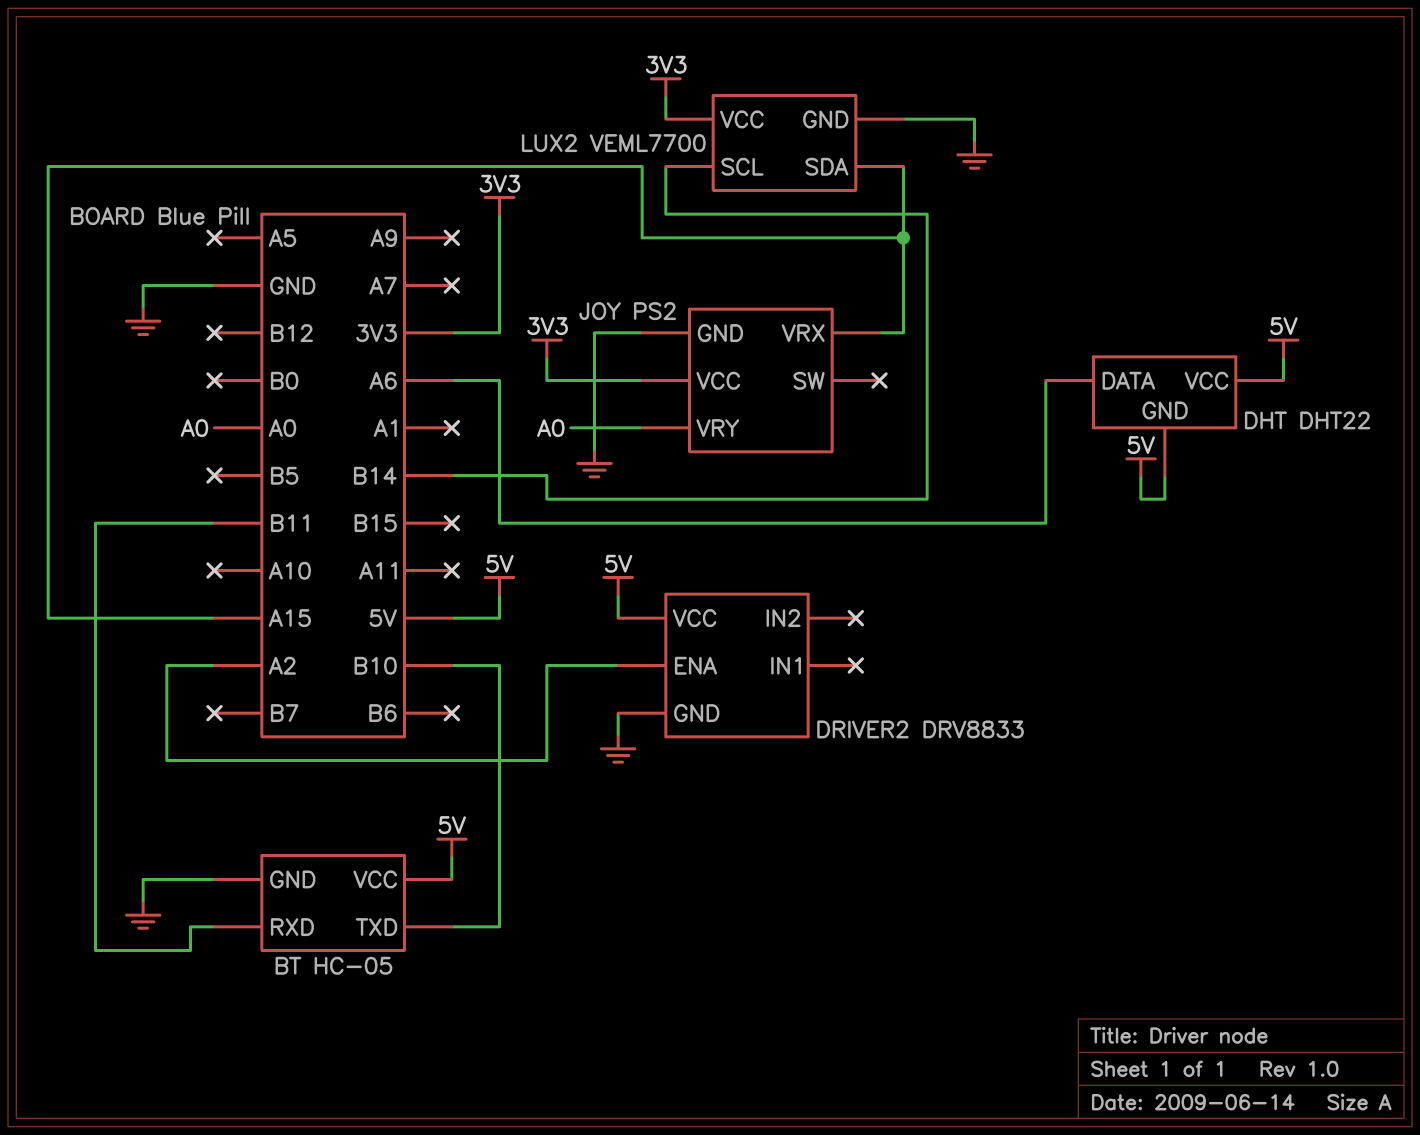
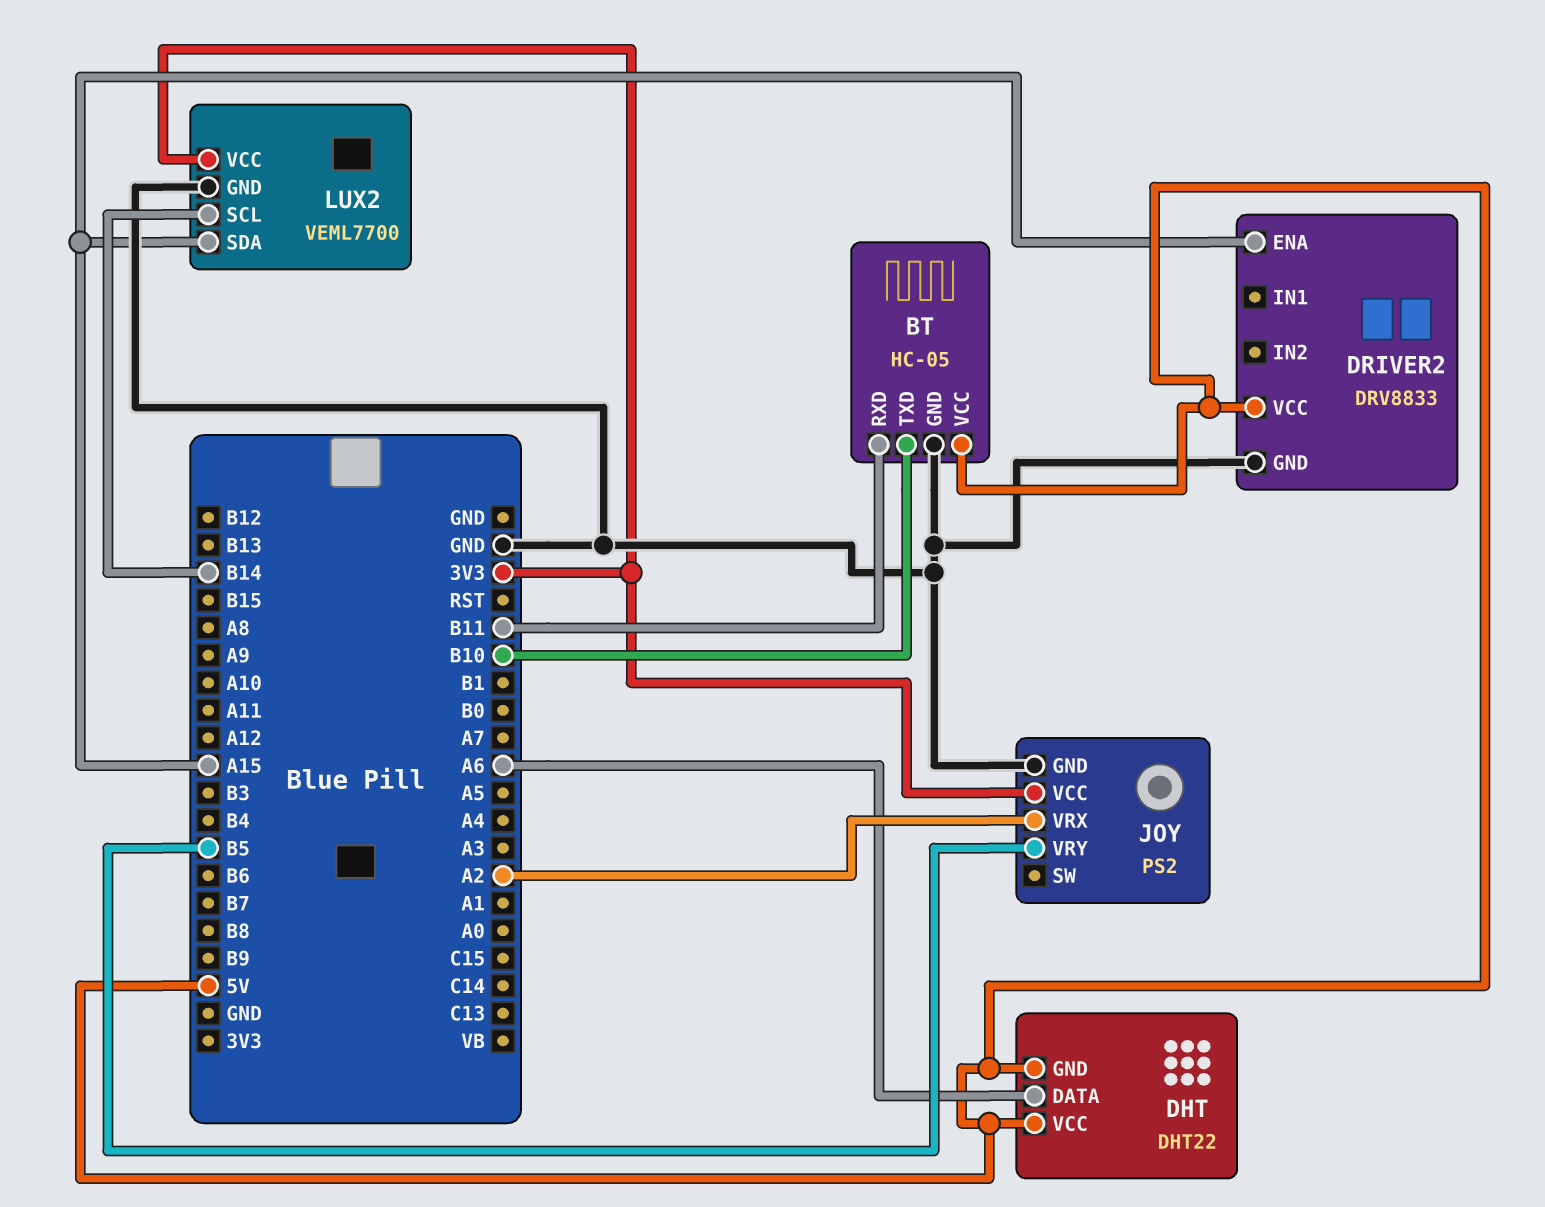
DRIVER2 pin ENA: A2 -> A15
JOY pin VRX: A15 -> A2
JOY pin VRY: A0 -> B5

